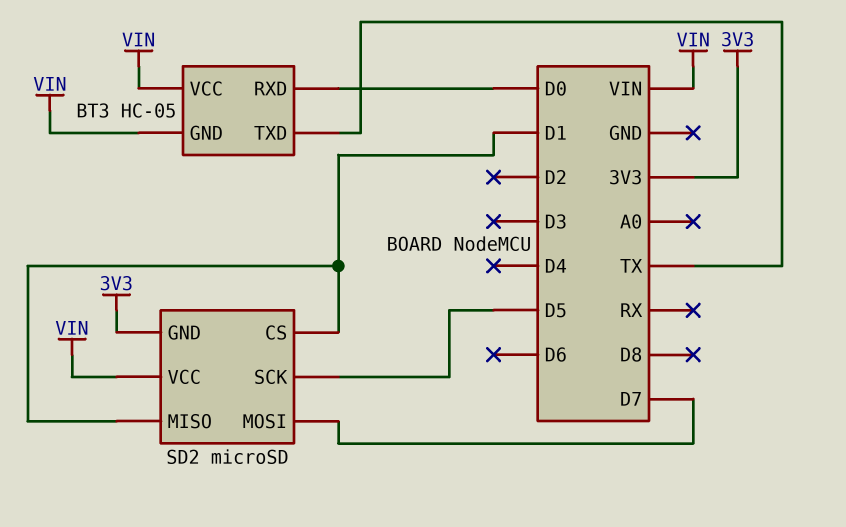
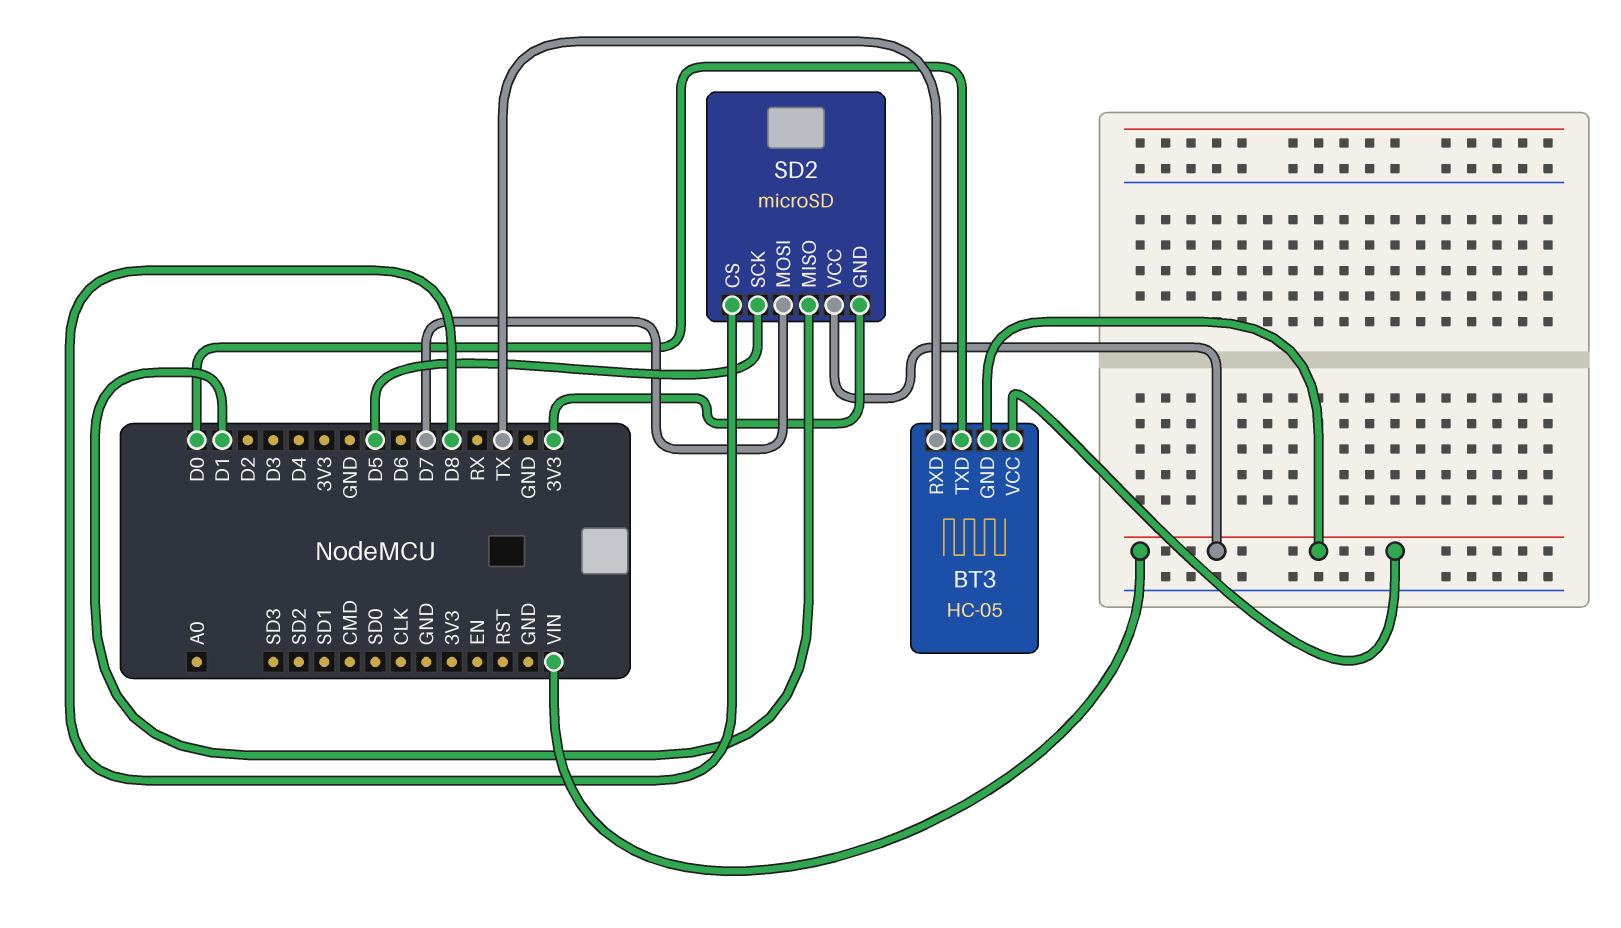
BT3 pin RXD: D0 -> TX
BT3 pin TXD: TX -> D0
SD2 pin CS: D1 -> D8

